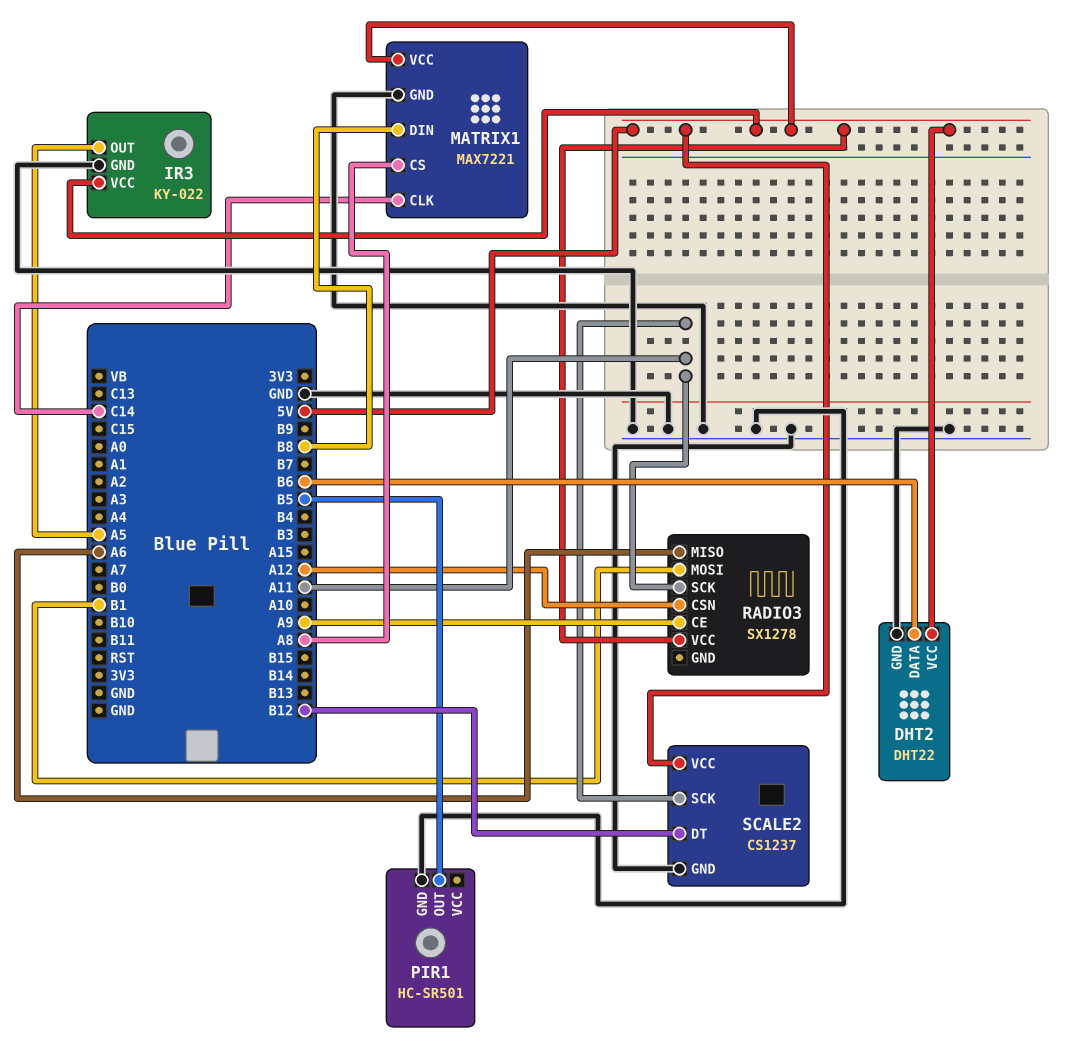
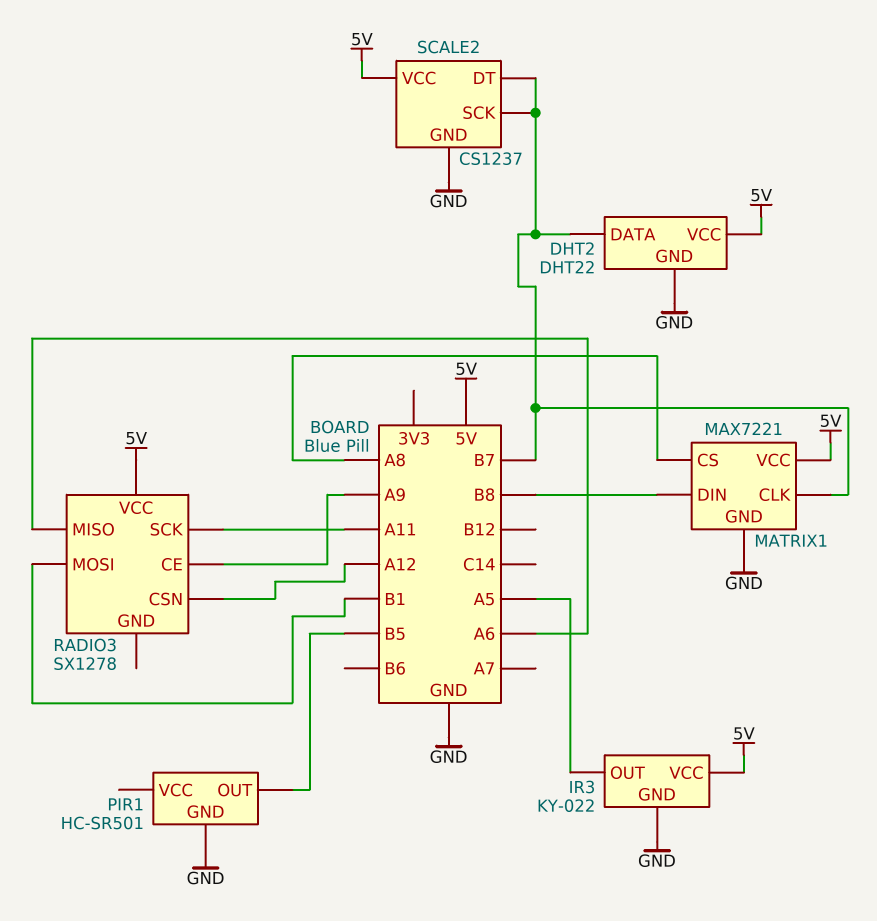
DHT2 pin DATA: B6 -> B7
MATRIX1 pin CLK: C14 -> B7
SCALE2 pin DT: B12 -> B7
SCALE2 pin SCK: A11 -> B7

